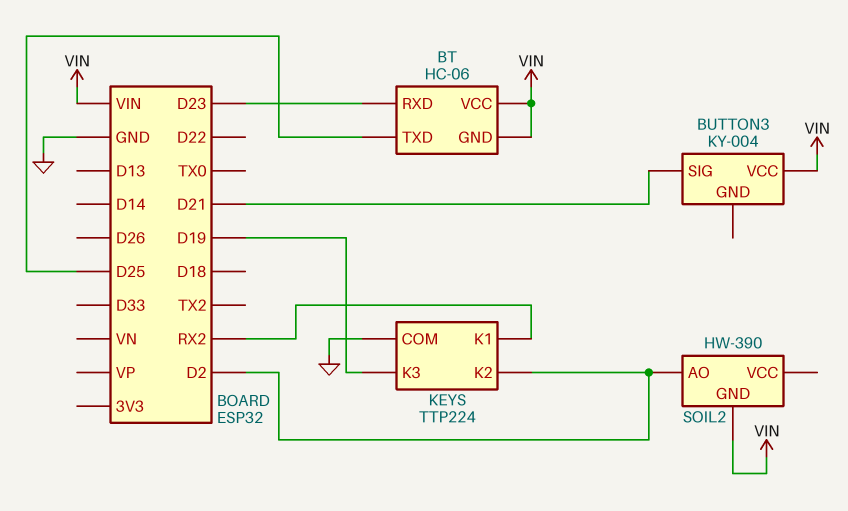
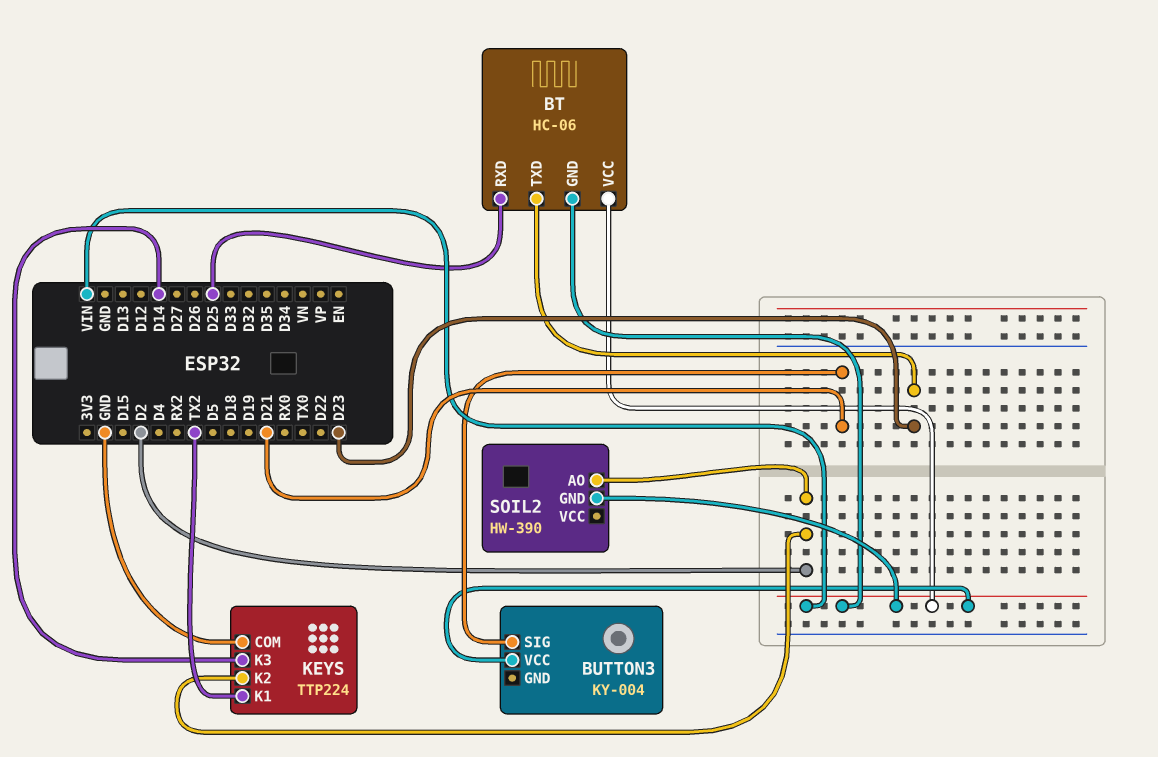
BT pin RXD: D23 -> D25
BT pin TXD: D25 -> D23
KEYS pin K1: RX2 -> TX2
KEYS pin K3: D19 -> D14

